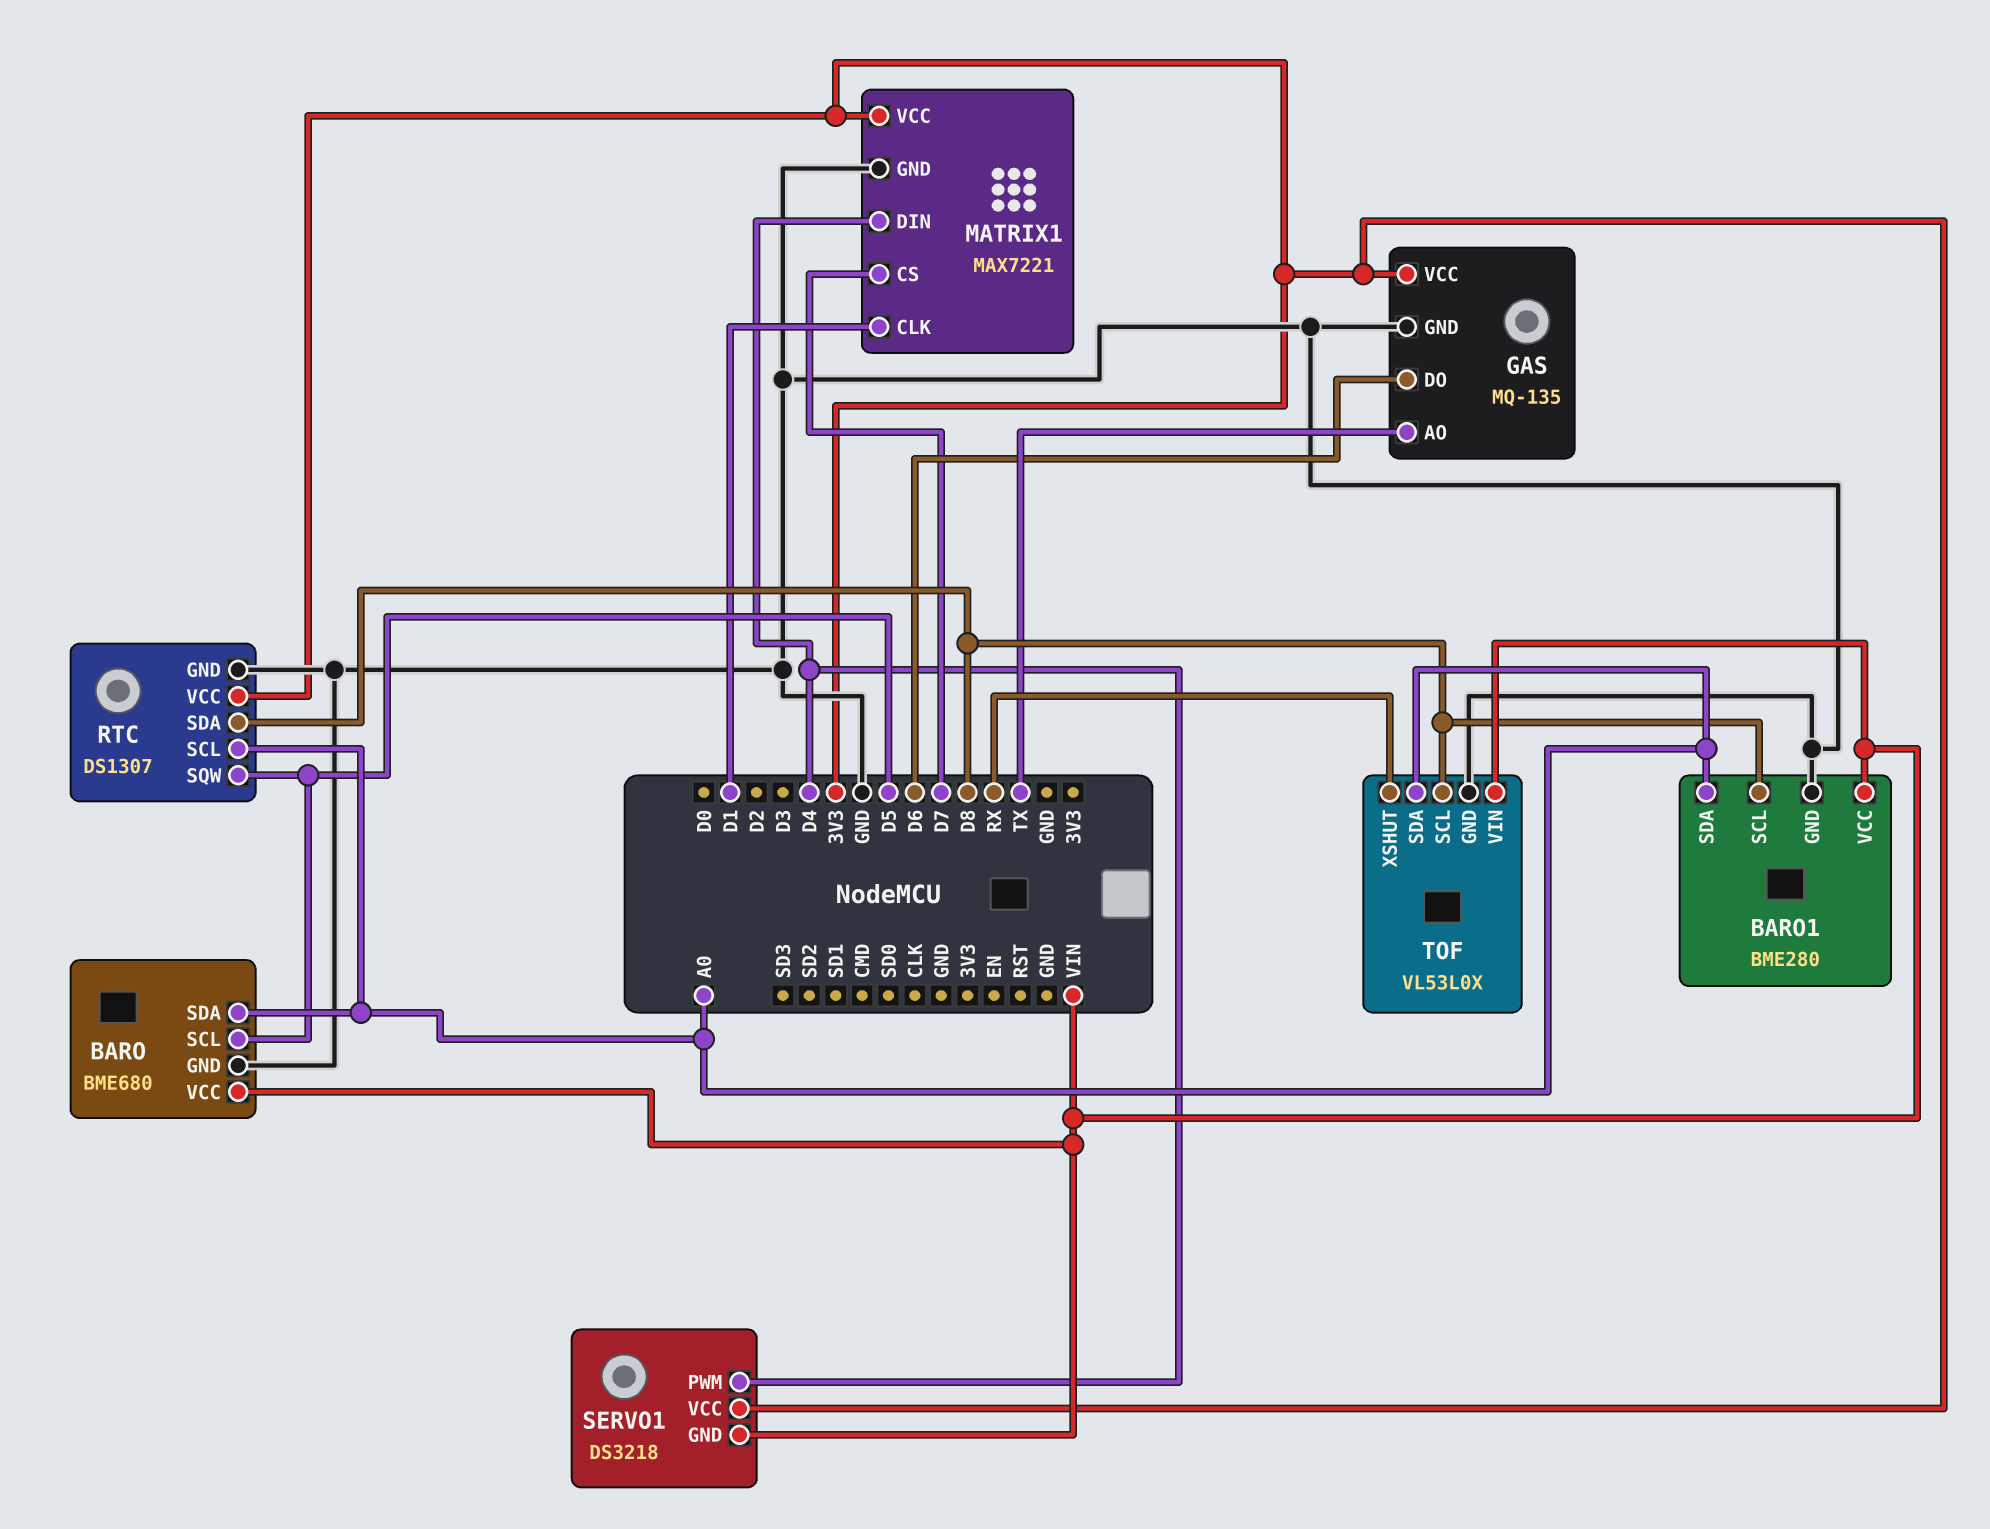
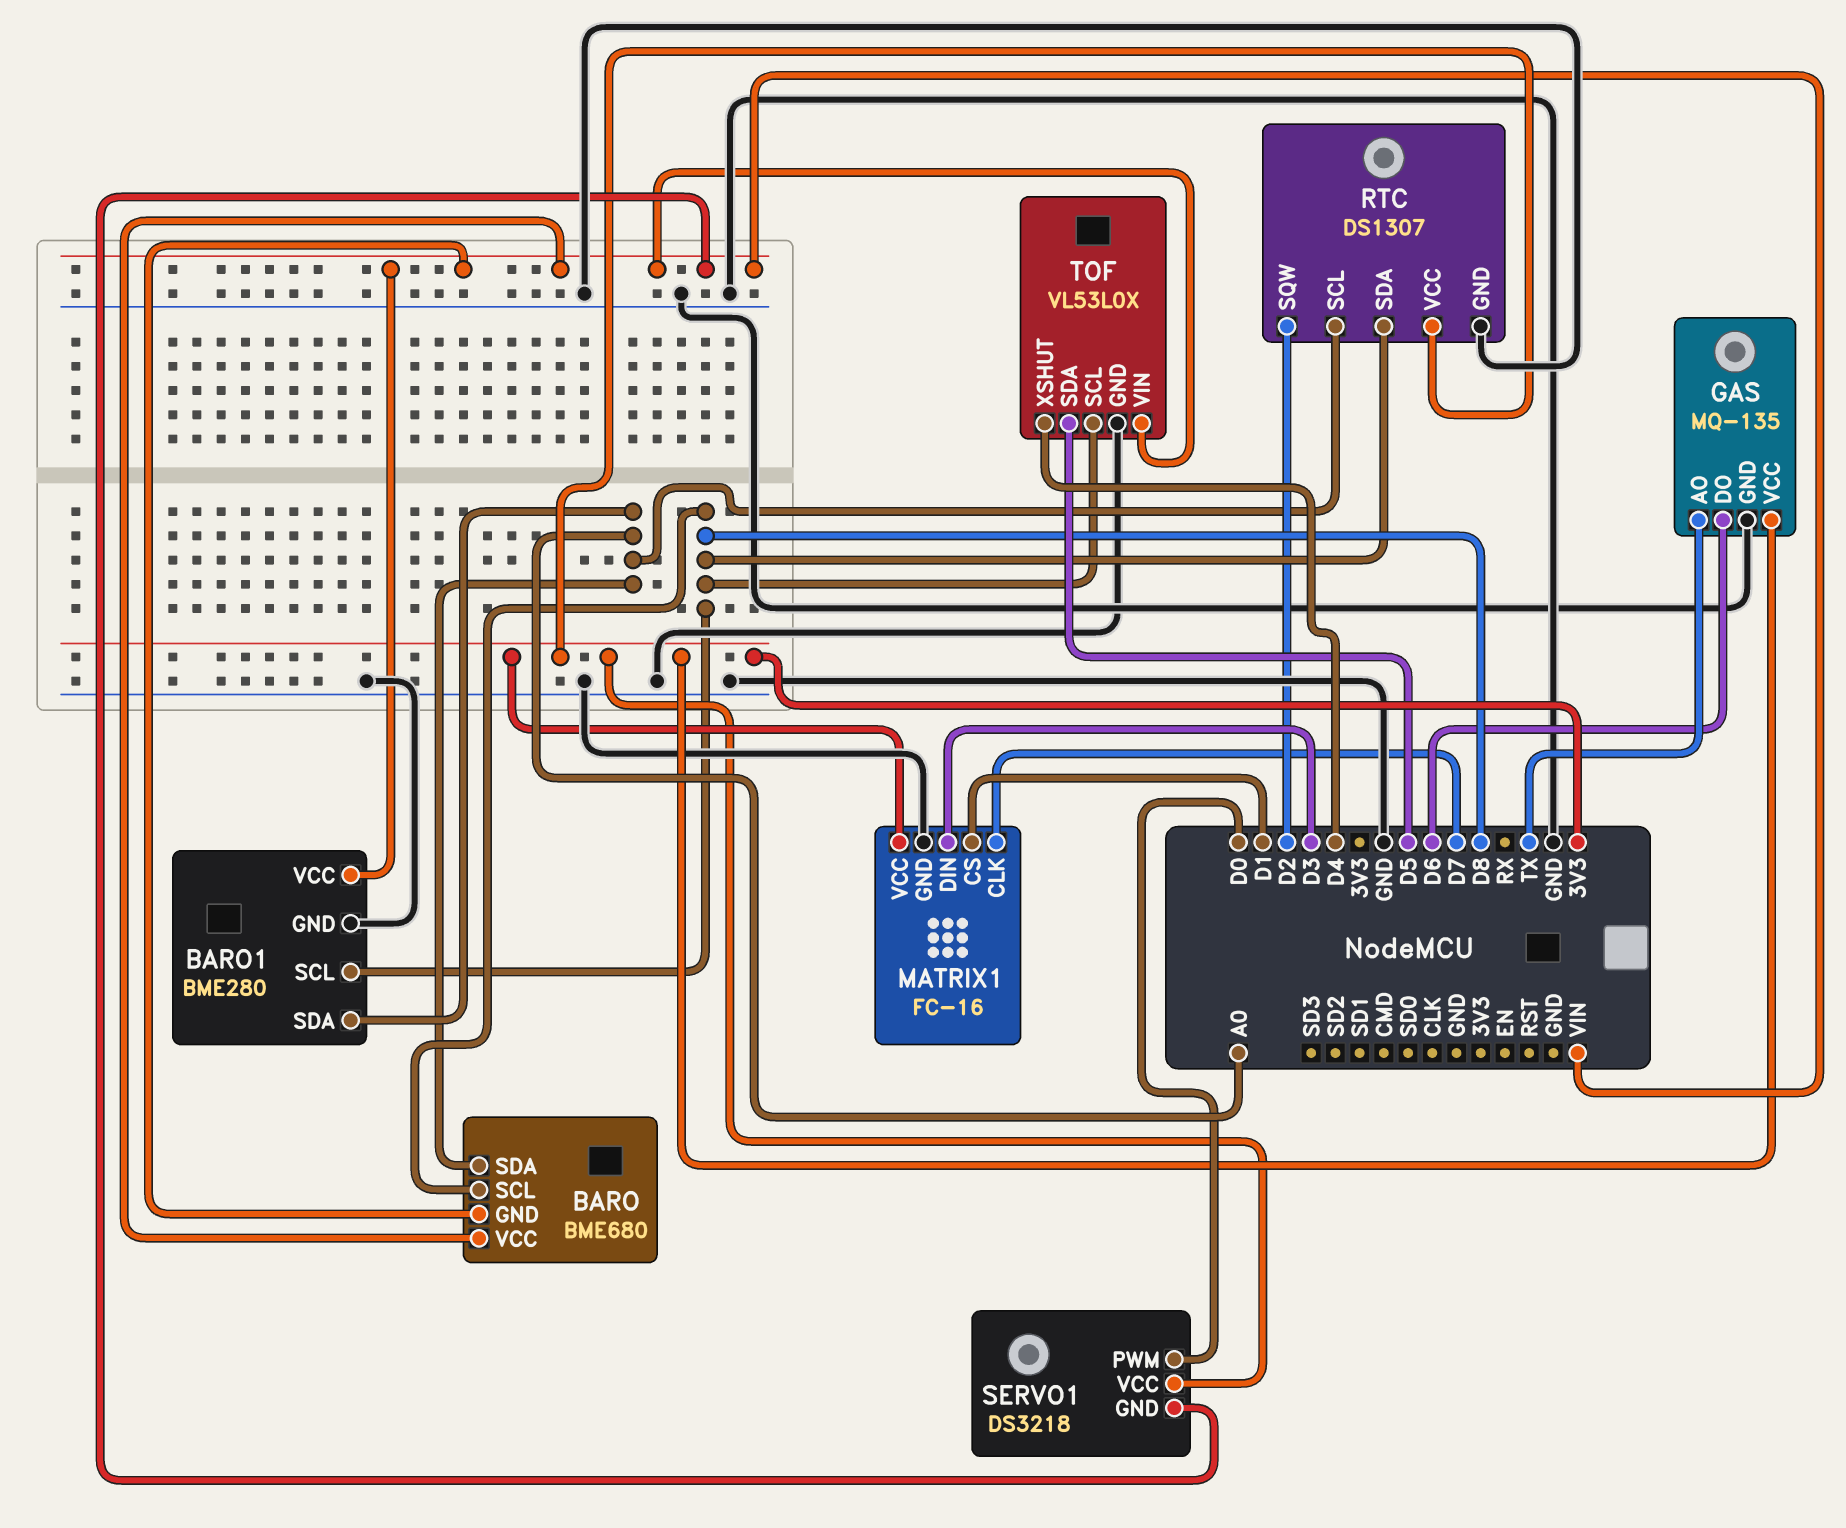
BARO pin GND: GND -> VIN
BARO pin SCL: D5 -> D8
MATRIX1: MAX7221 -> FC-16
MATRIX1 pin CLK: D1 -> D7
MATRIX1 pin CS: D7 -> D1
MATRIX1 pin DIN: D4 -> D3
RTC pin SQW: D5 -> D2
SERVO1 pin PWM: D4 -> D0
TOF pin SDA: A0 -> D5
TOF pin XSHUT: RX -> D4

